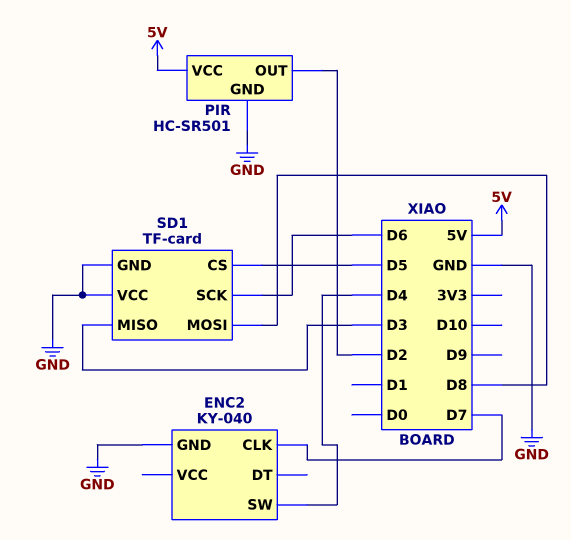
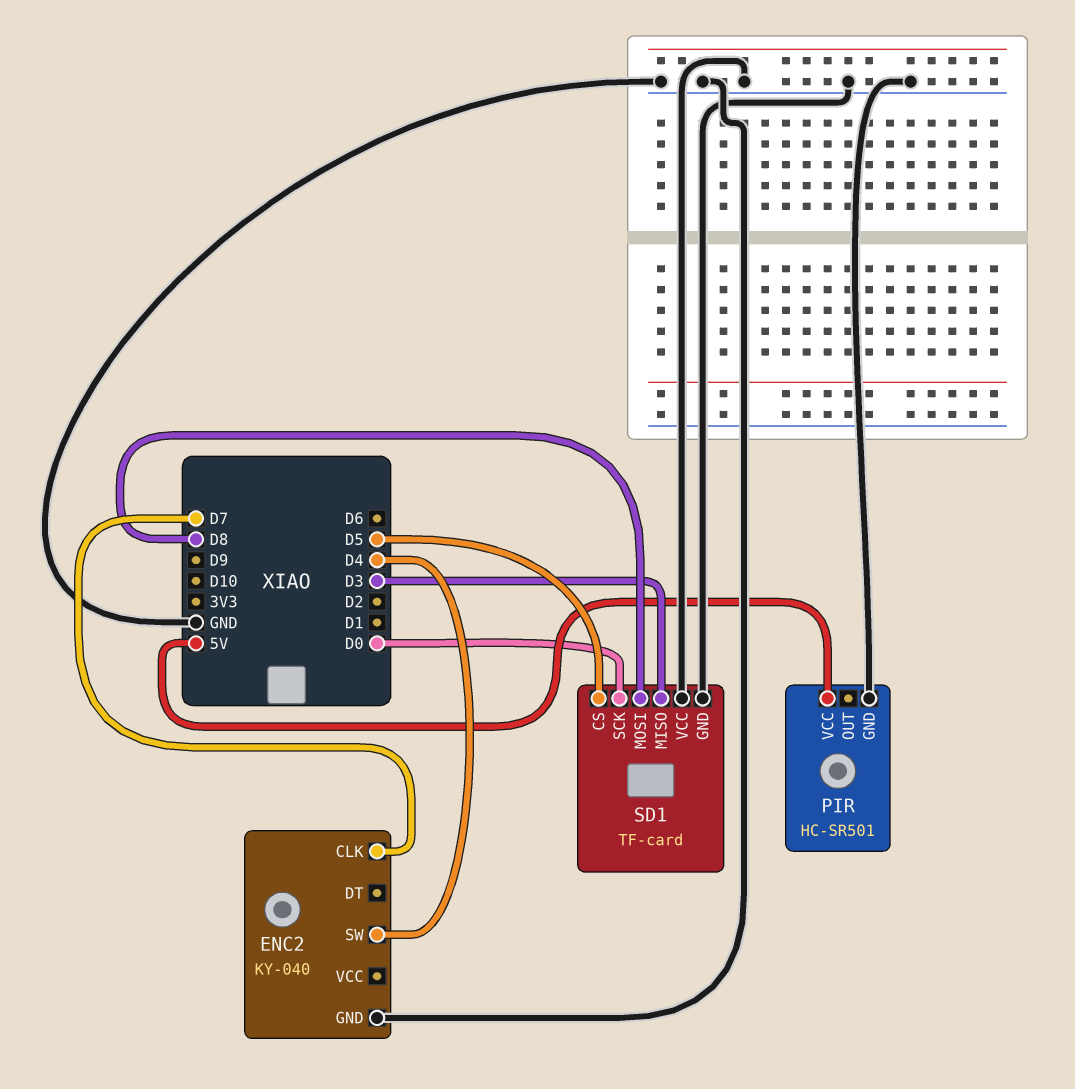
PIR pin OUT: D2 -> none
SD1 pin SCK: D6 -> D0

